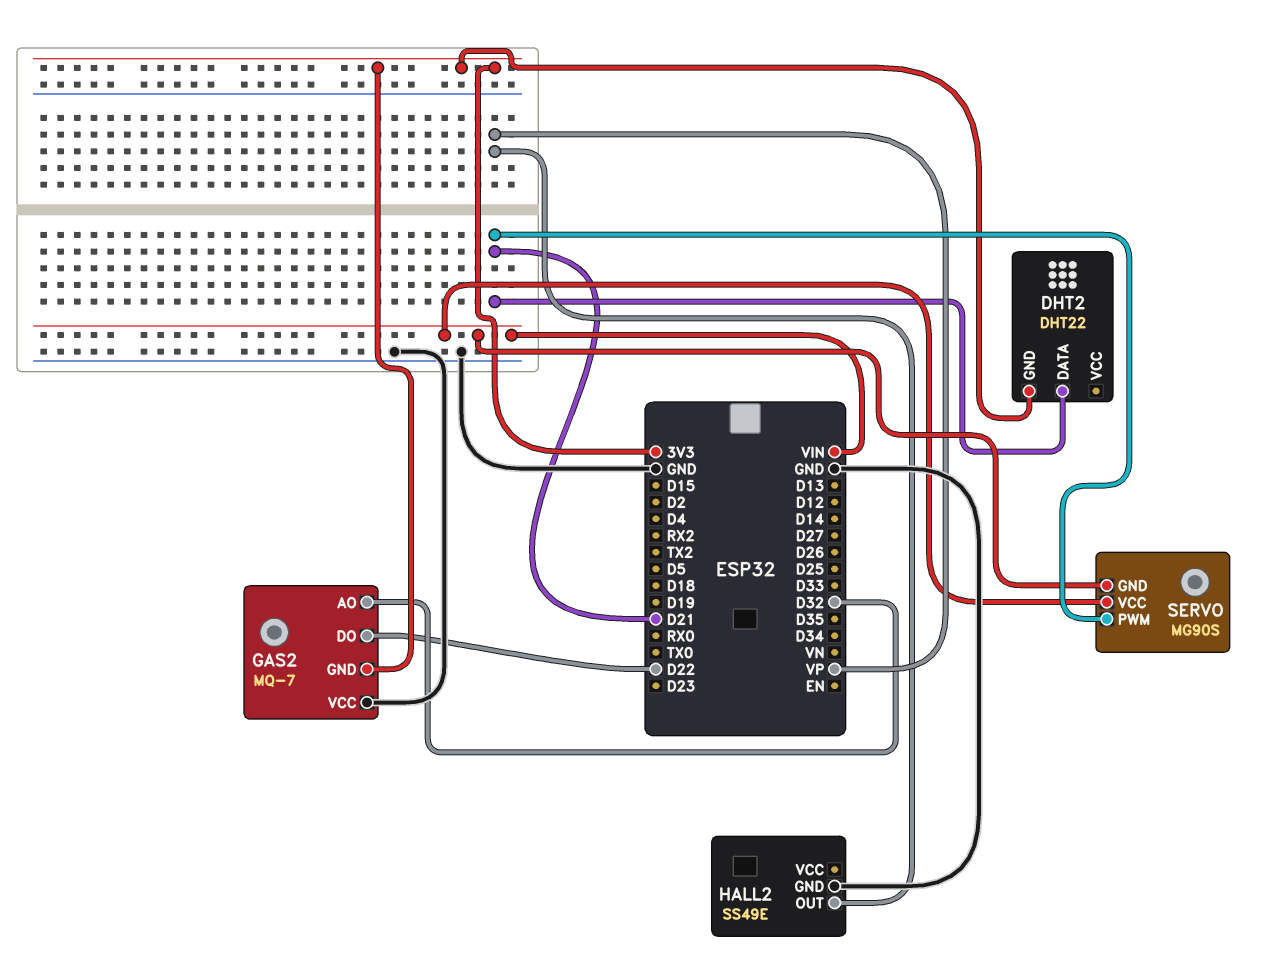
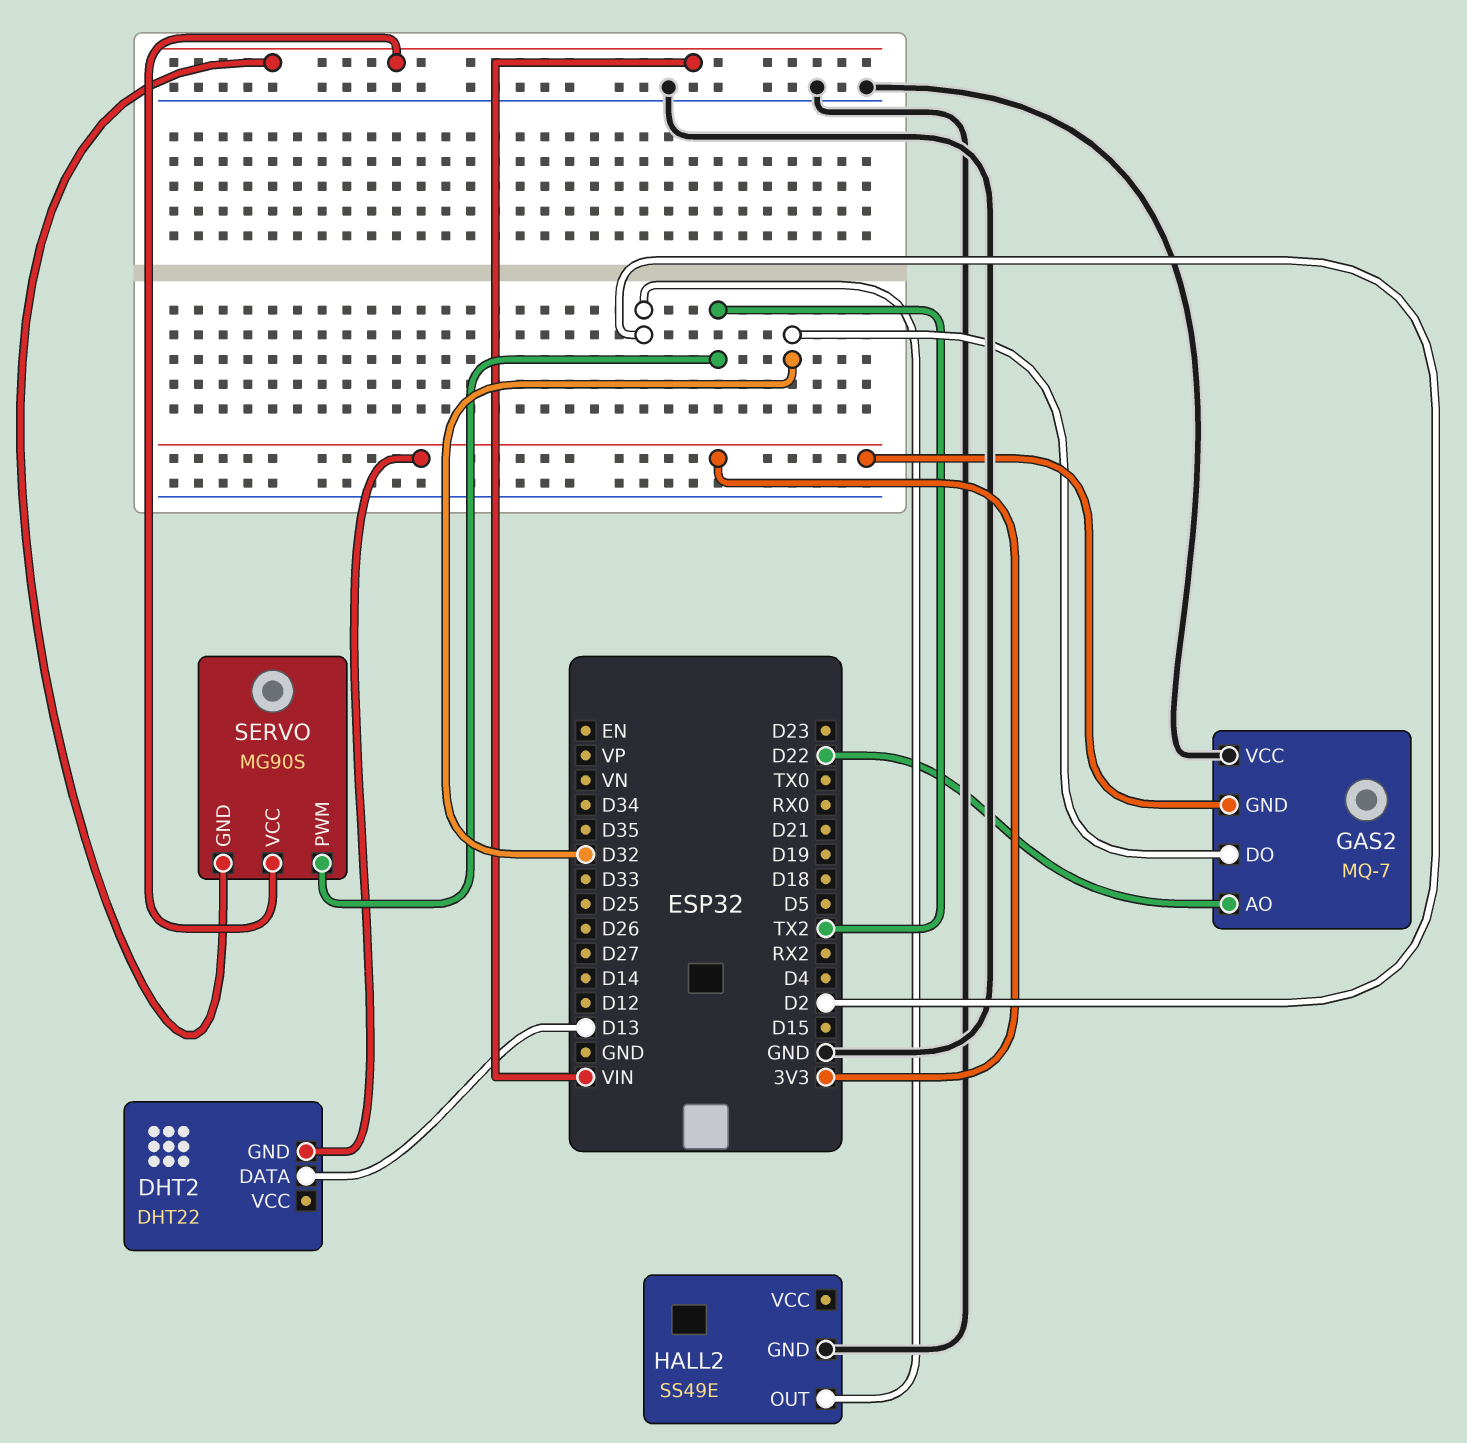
DHT2 pin DATA: D21 -> D13
GAS2 pin AO: D32 -> D22
GAS2 pin DO: D22 -> D32
HALL2 pin OUT: VP -> D2
SERVO pin PWM: D21 -> TX2

